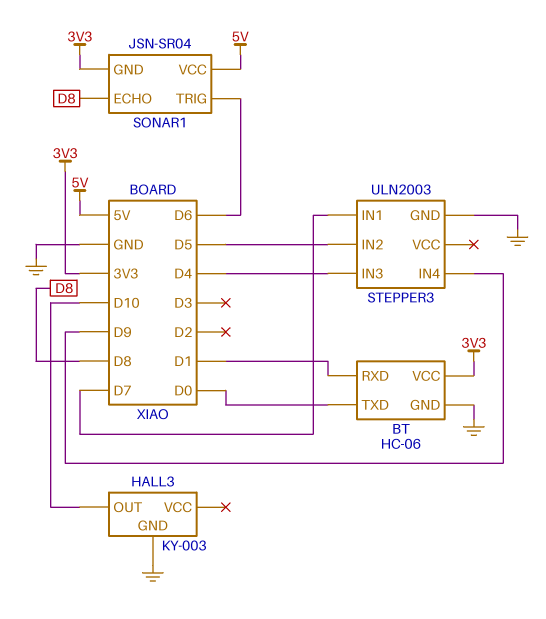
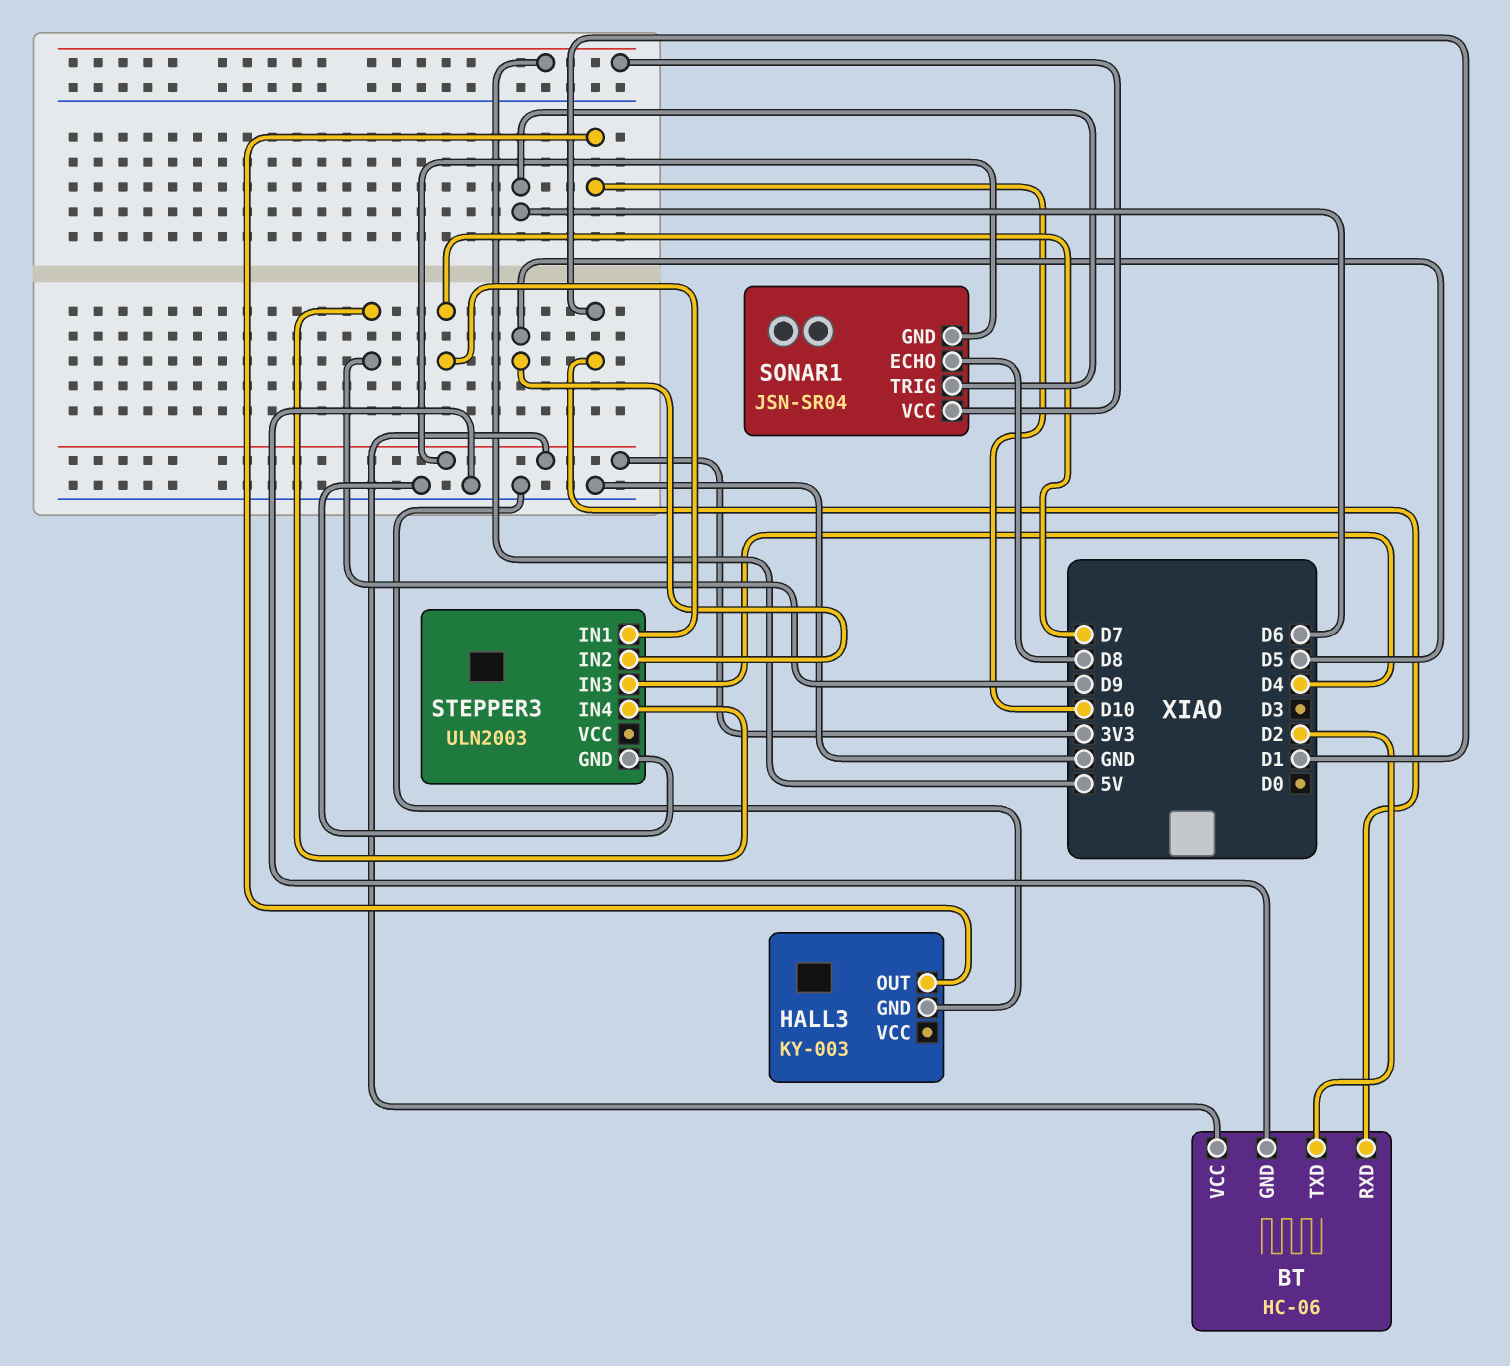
BT pin TXD: D0 -> D2

